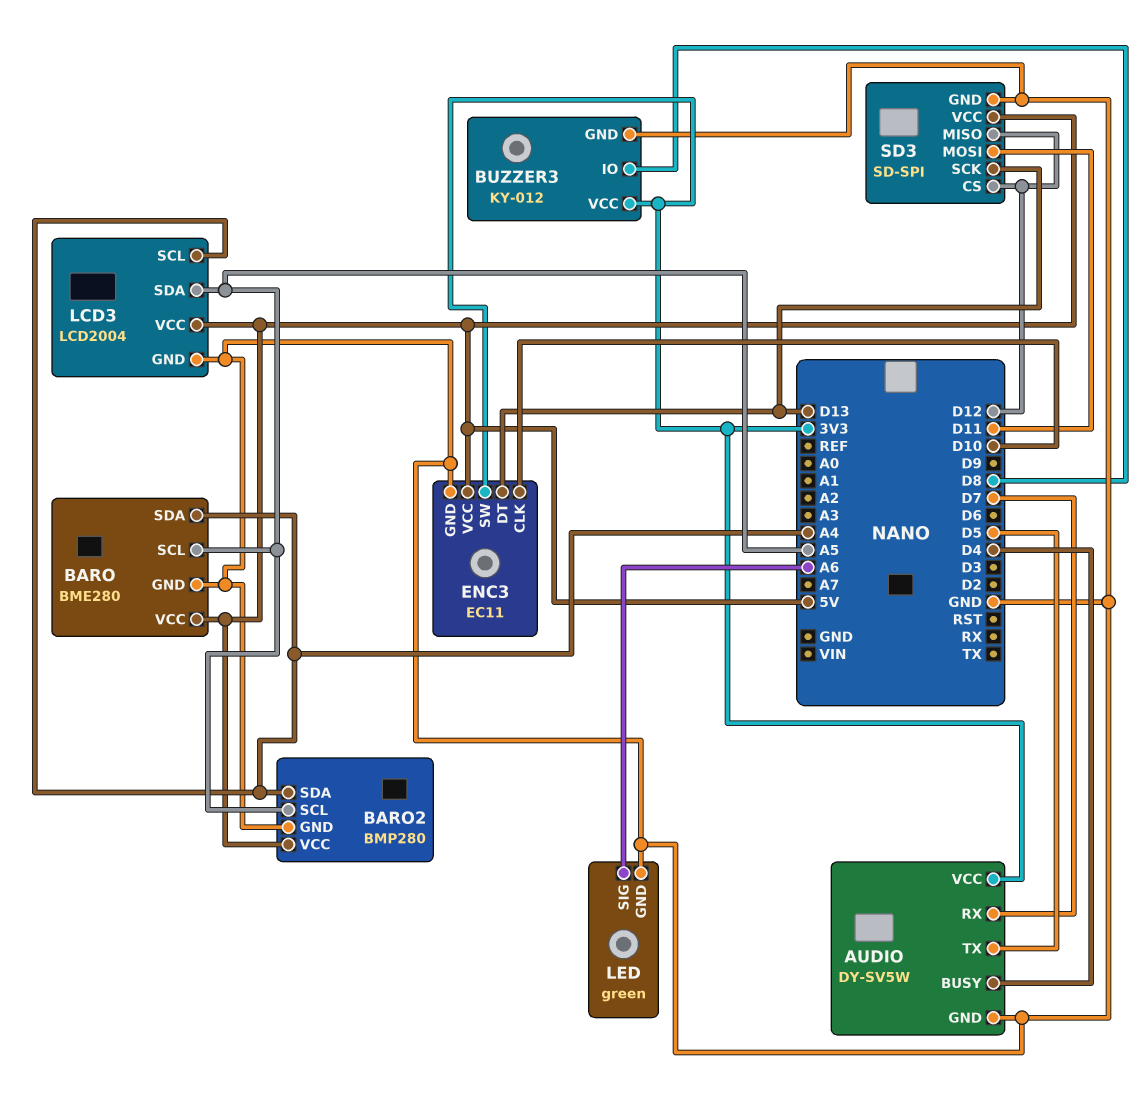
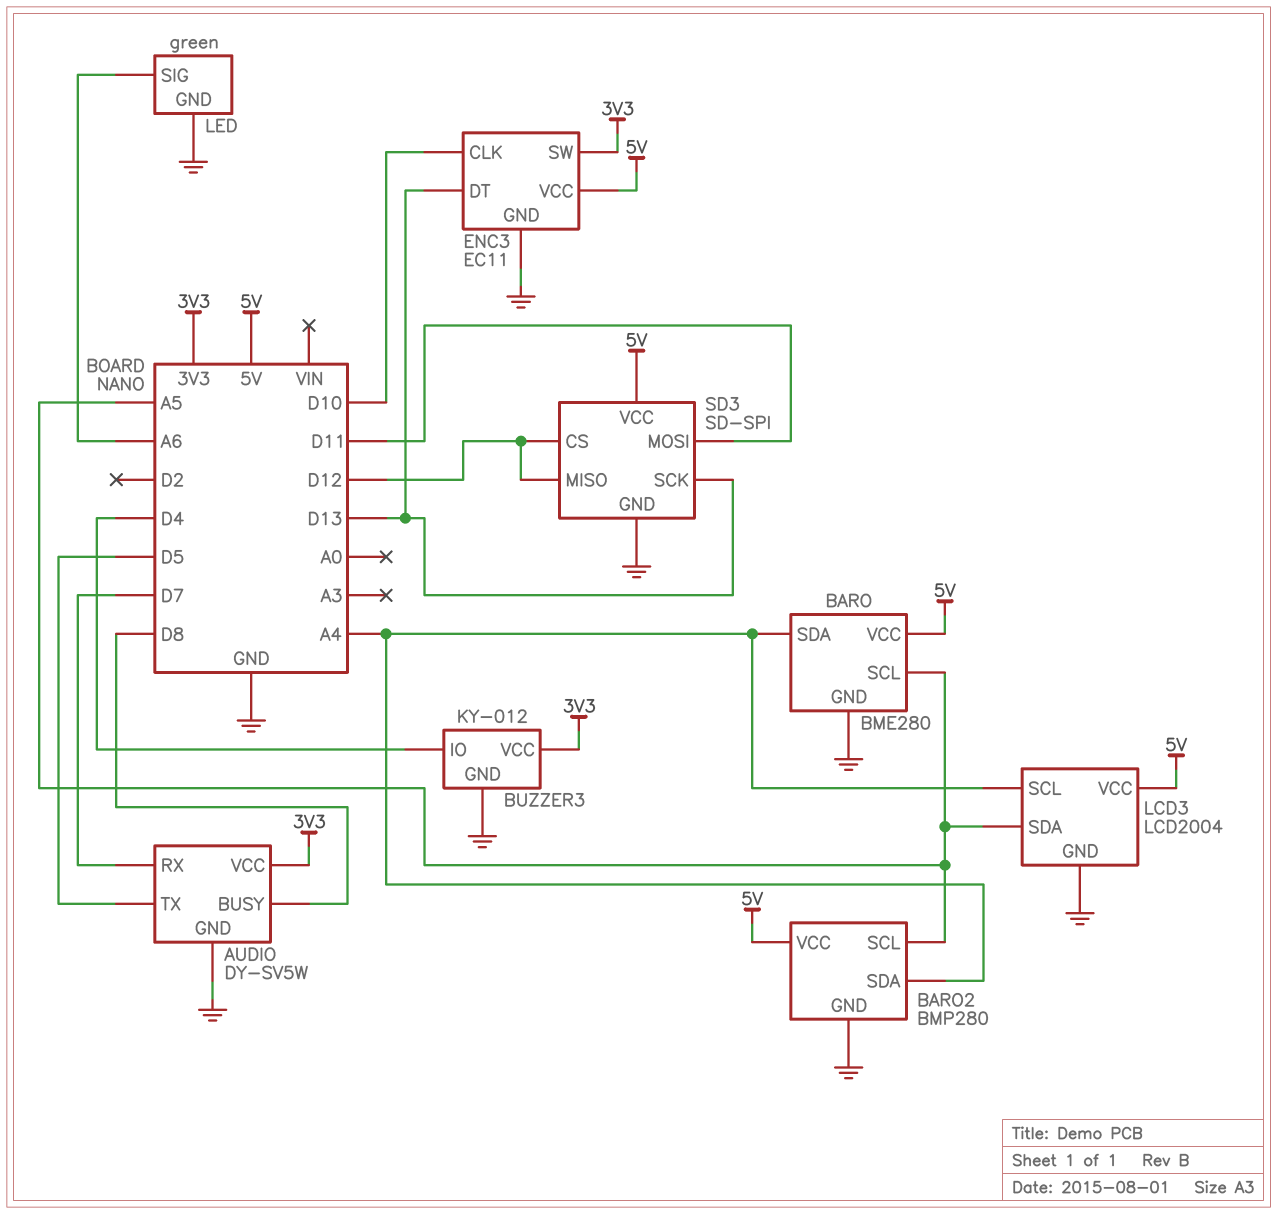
AUDIO pin BUSY: D4 -> D8
BUZZER3 pin IO: D8 -> D4

